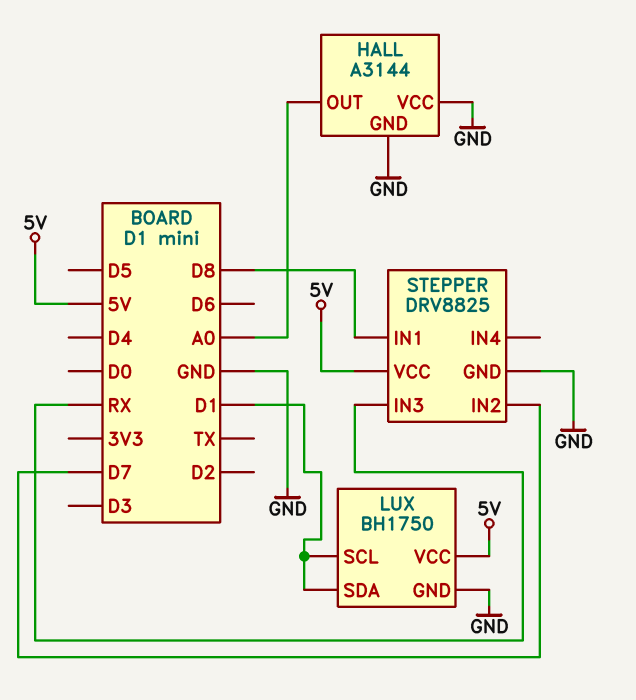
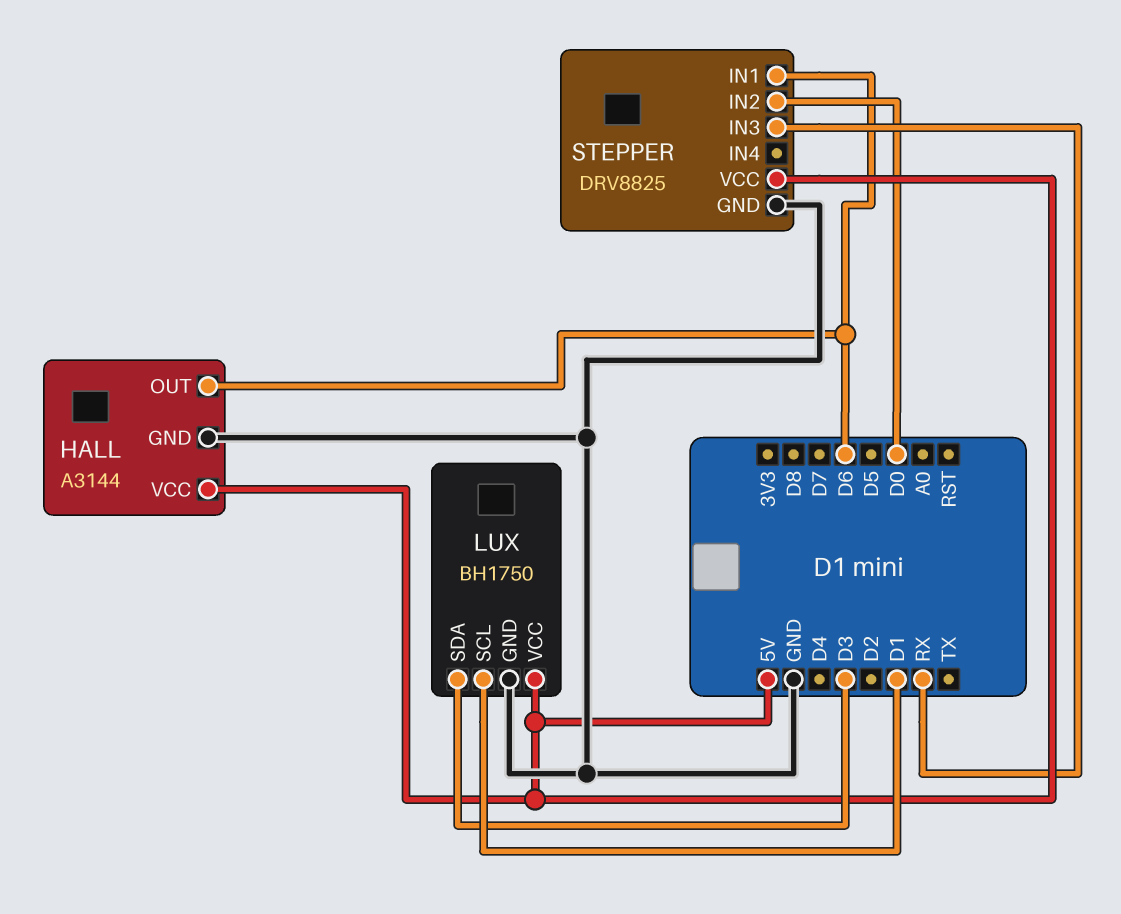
HALL pin OUT: A0 -> D6
HALL pin VCC: GND -> 5V
LUX pin SDA: D1 -> D3
STEPPER pin IN1: D8 -> D6
STEPPER pin IN2: D7 -> D0

